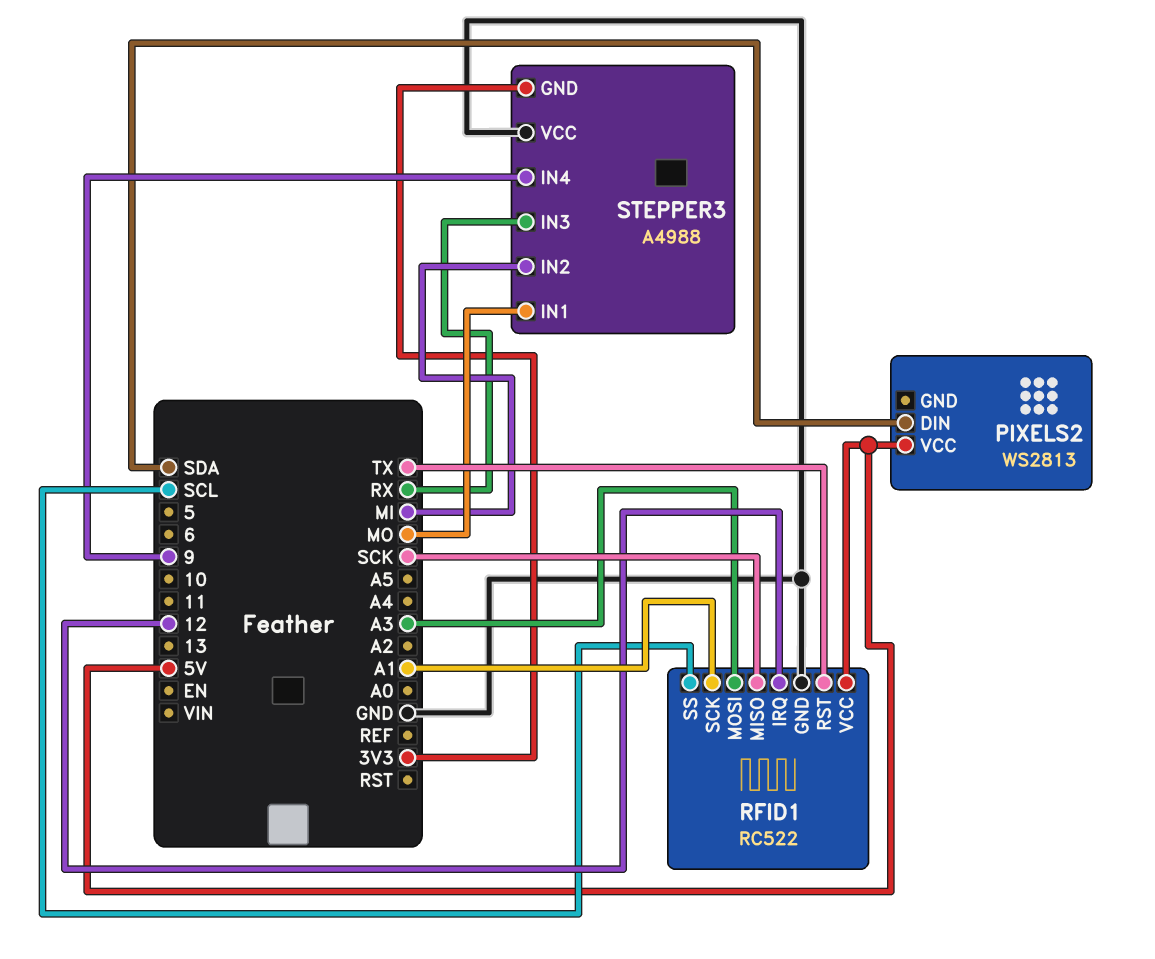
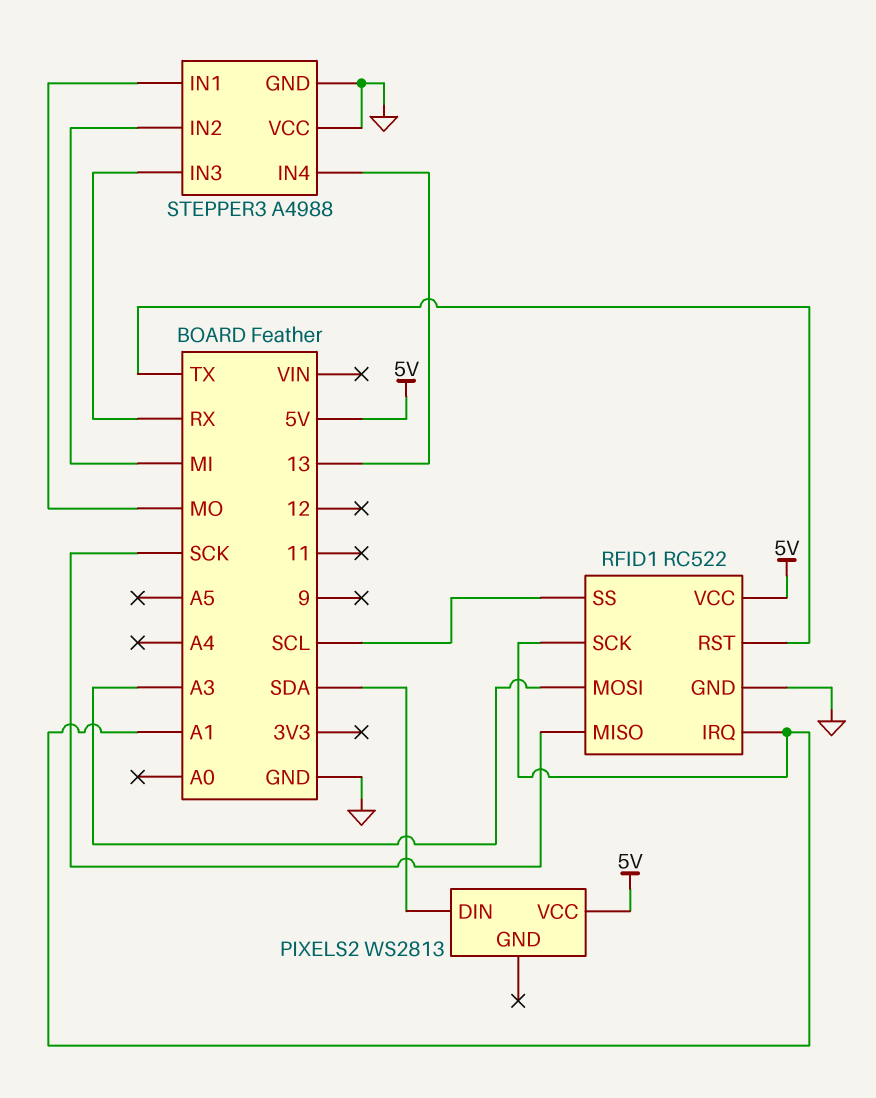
RFID1 pin IRQ: 12 -> A1
STEPPER3 pin GND: 3V3 -> GND
STEPPER3 pin IN4: 9 -> 13

